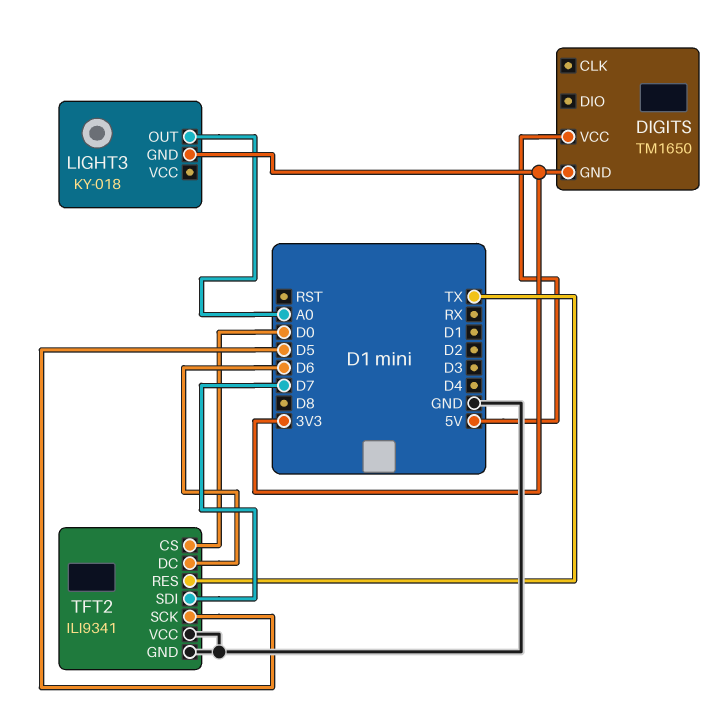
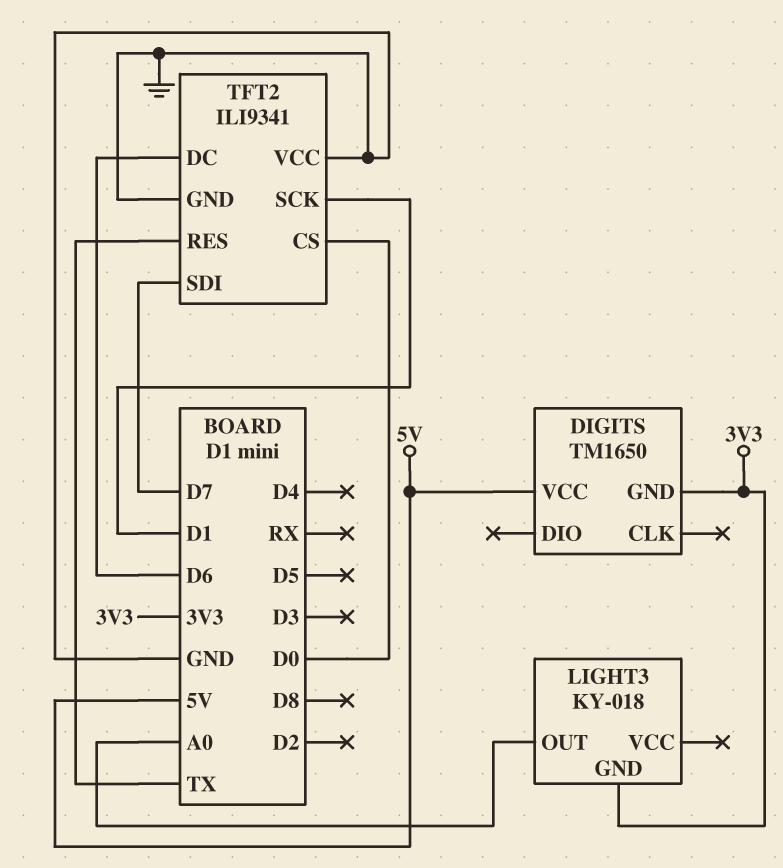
TFT2 pin SCK: D5 -> D1

